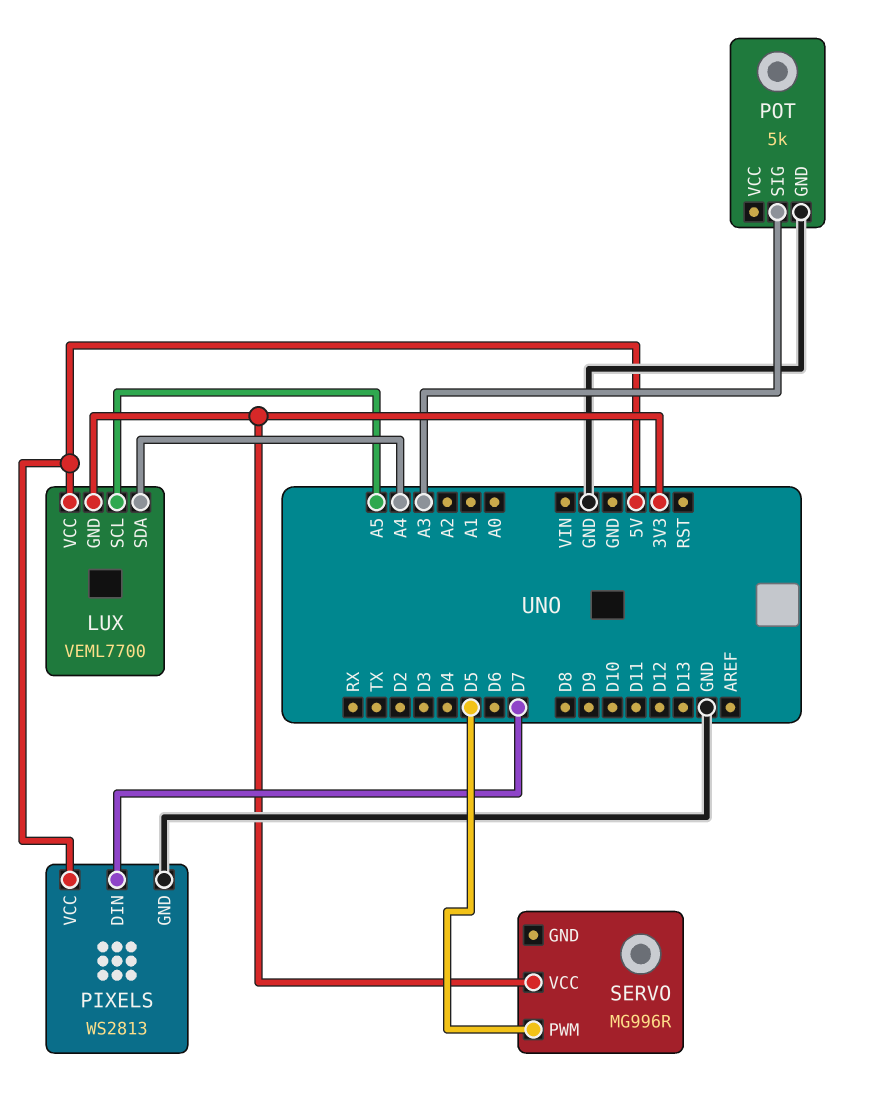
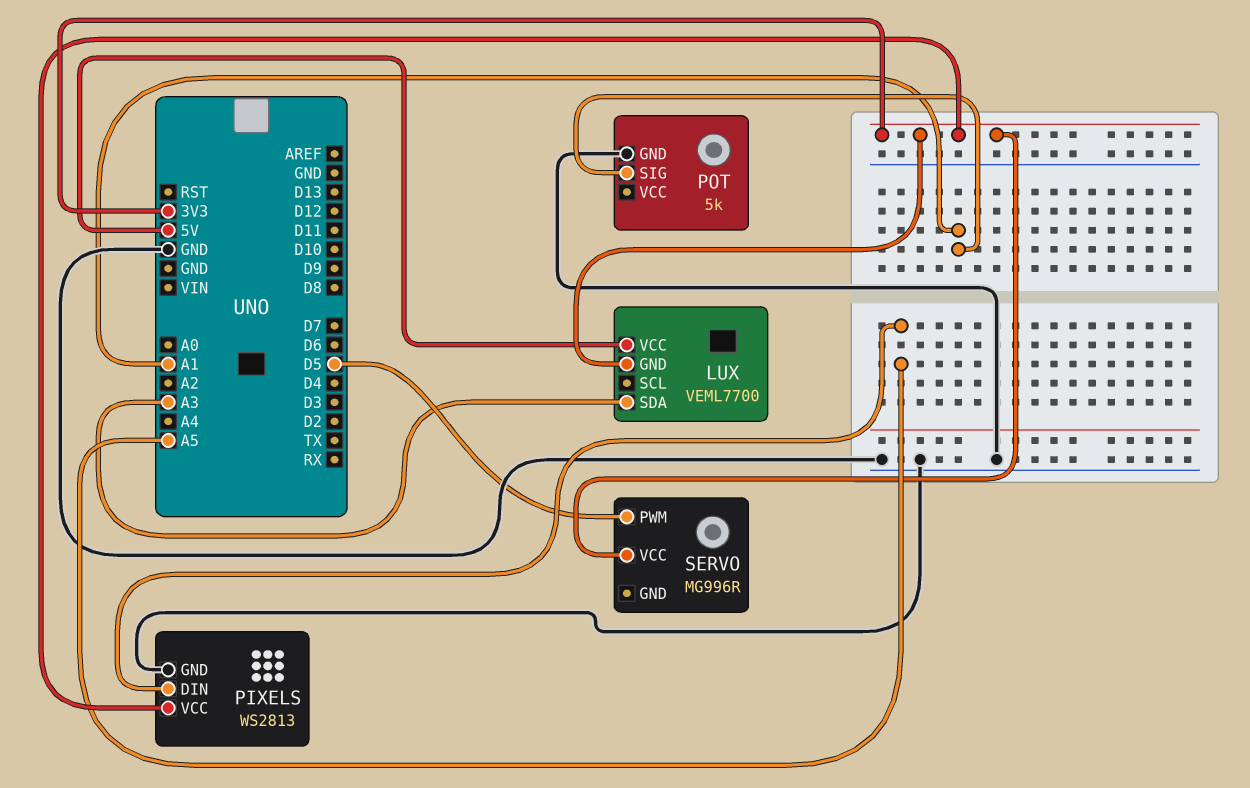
LUX pin SCL: A5 -> none
LUX pin SDA: A4 -> A3
PIXELS pin DIN: D7 -> A5
PIXELS pin VCC: 5V -> 3V3
POT pin SIG: A3 -> A1

